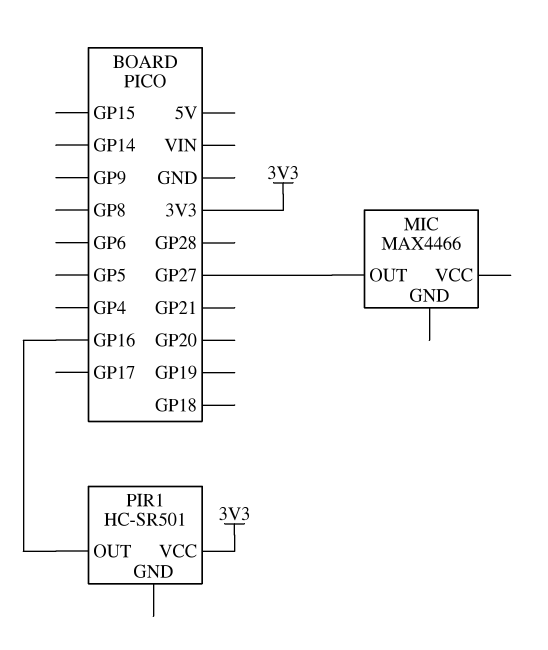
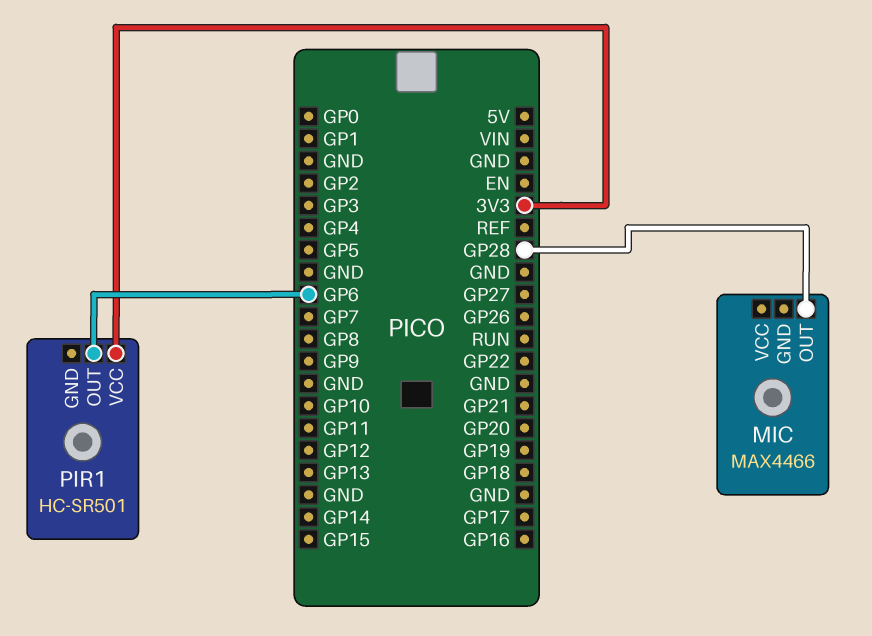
MIC pin OUT: GP27 -> GP28
PIR1 pin OUT: GP16 -> GP6

